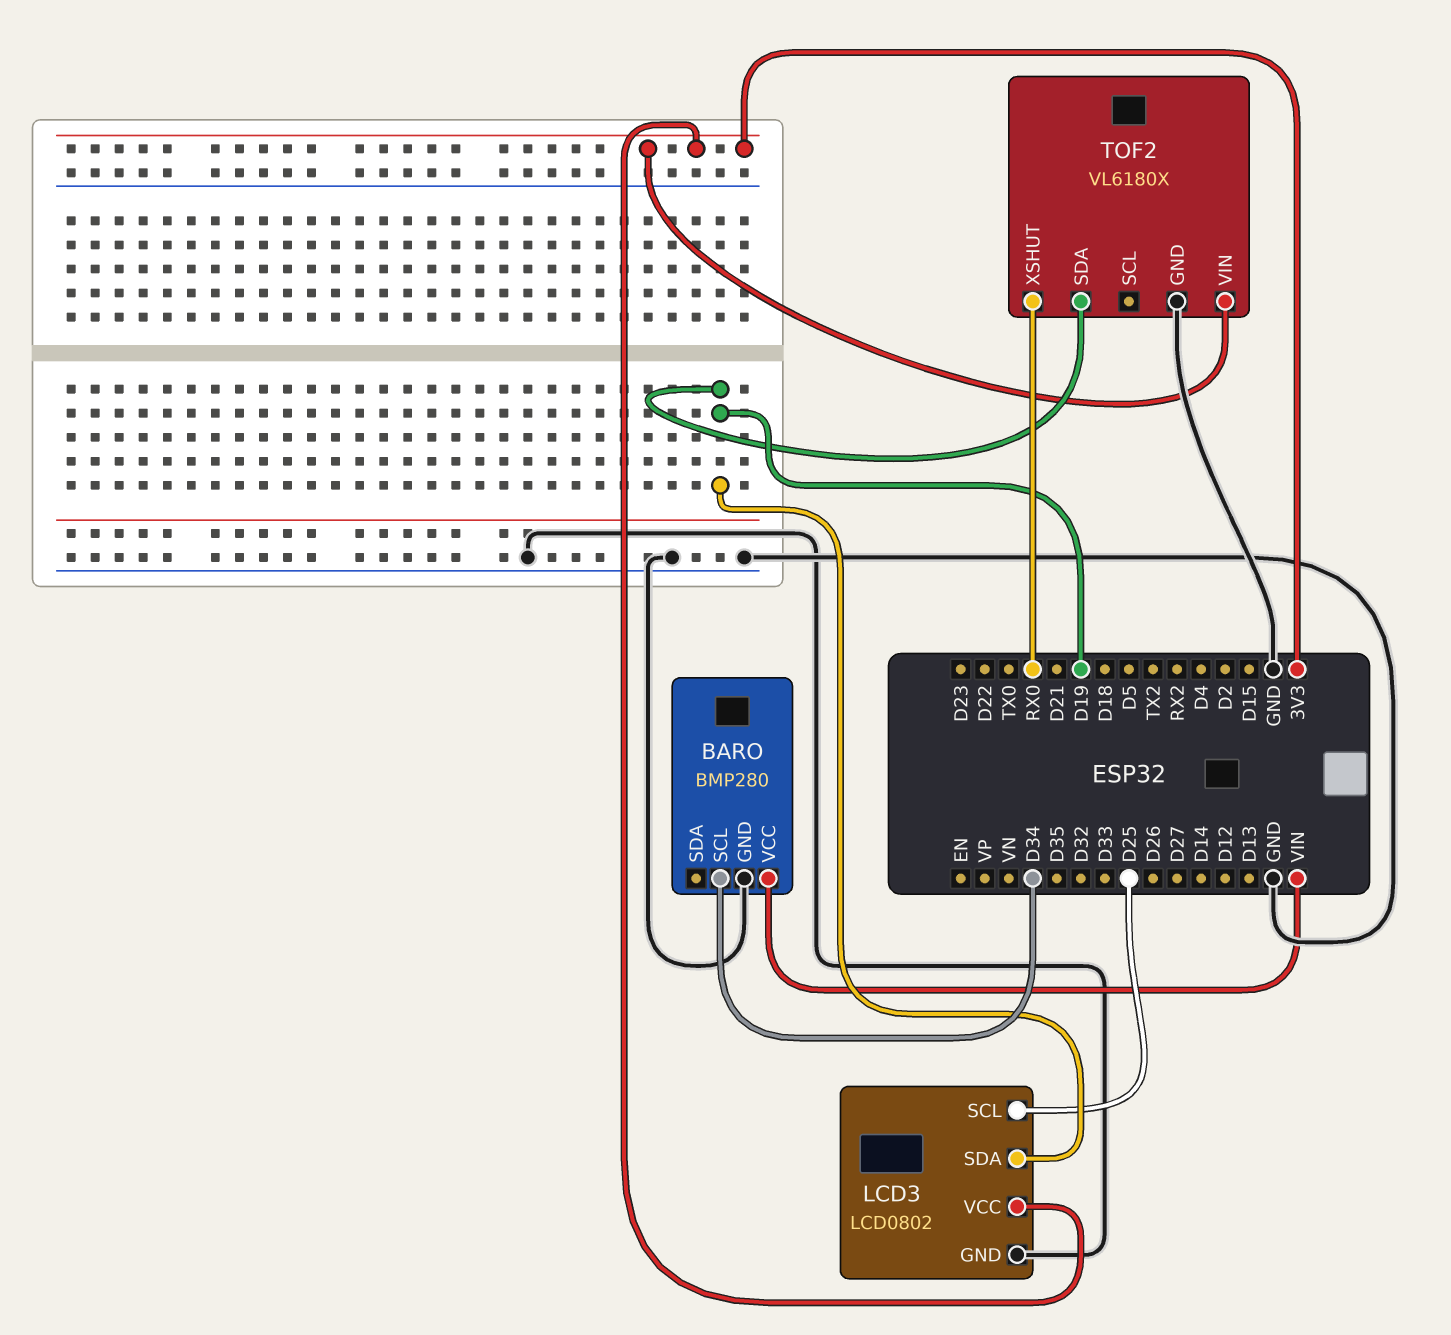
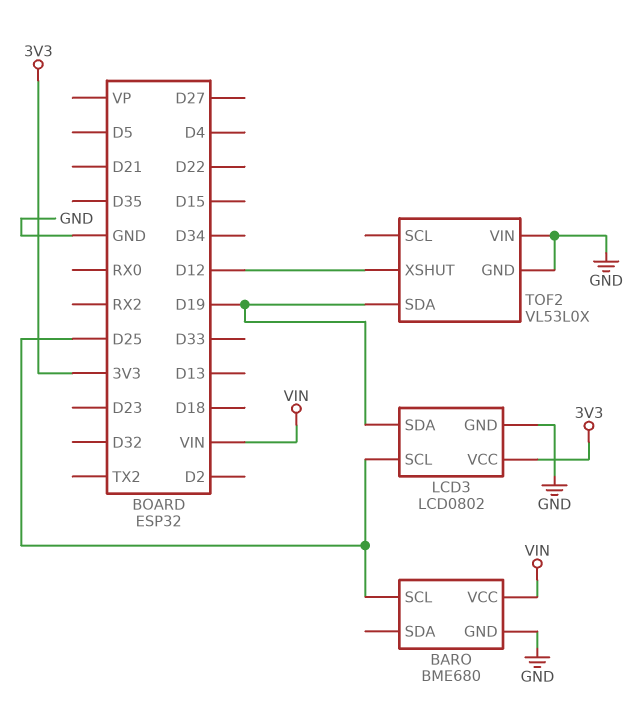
BARO: BMP280 -> BME680
BARO pin SCL: D34 -> D25
TOF2: VL6180X -> VL53L0X
TOF2 pin VIN: 3V3 -> GND
TOF2 pin XSHUT: RX0 -> D12

